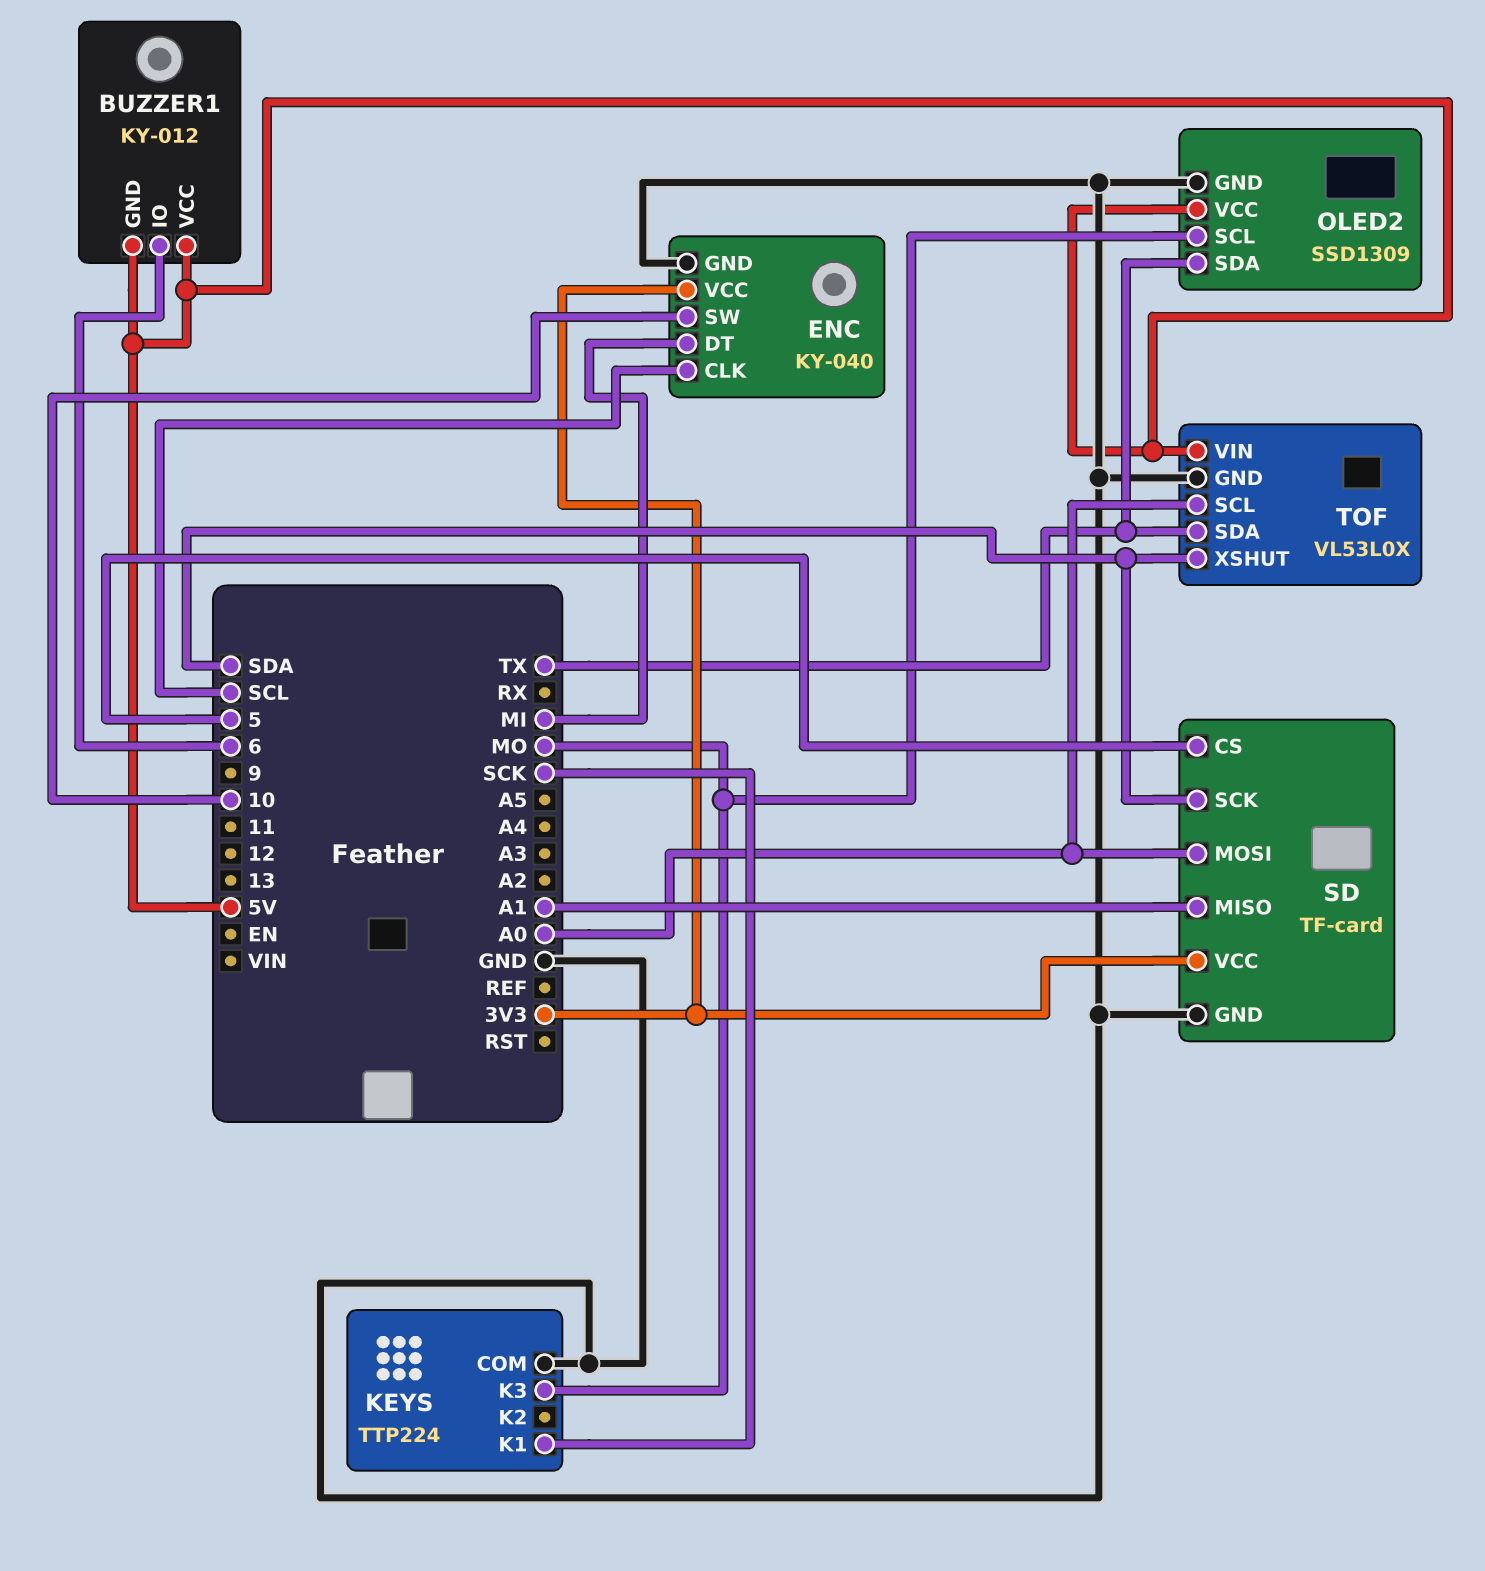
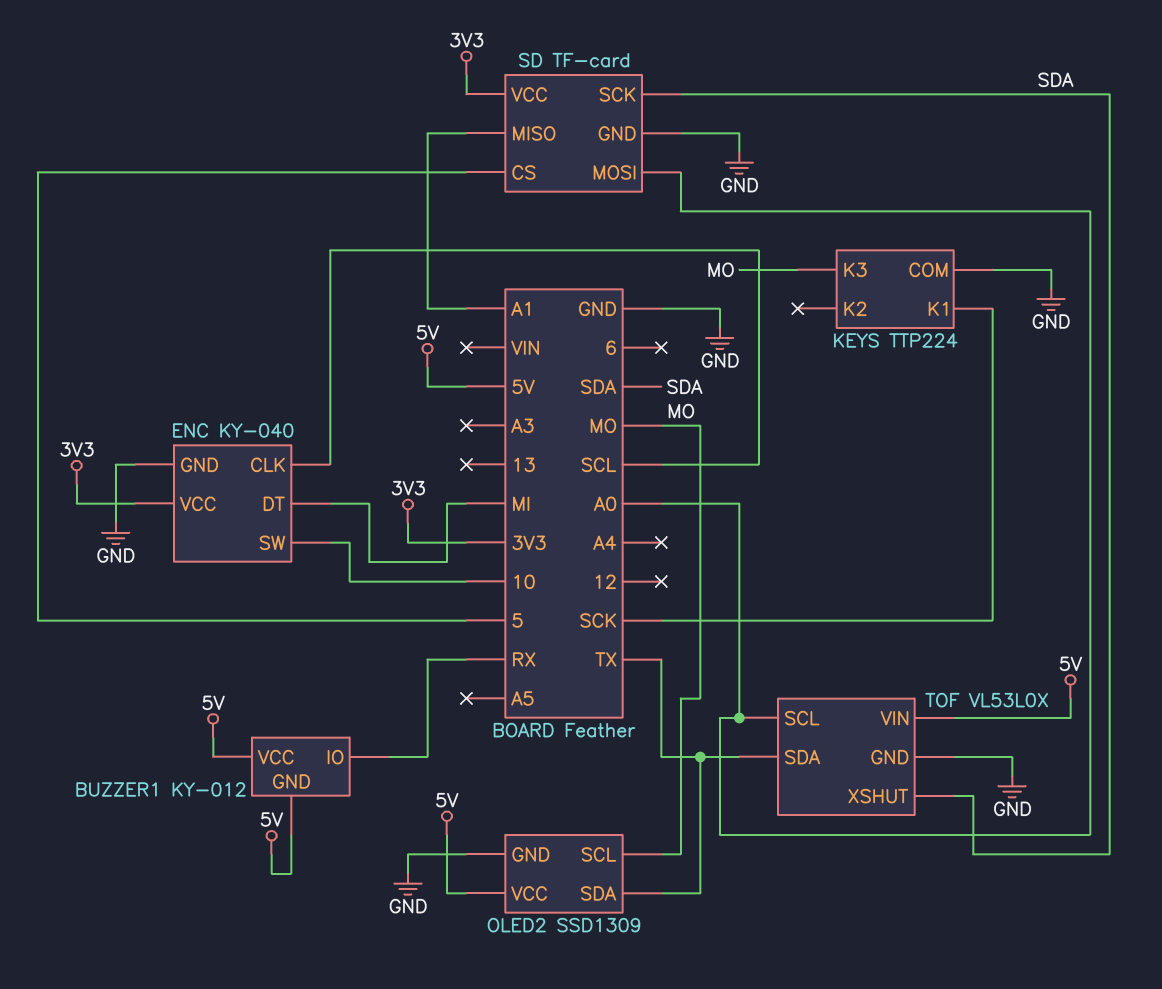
BUZZER1 pin IO: 6 -> RX

